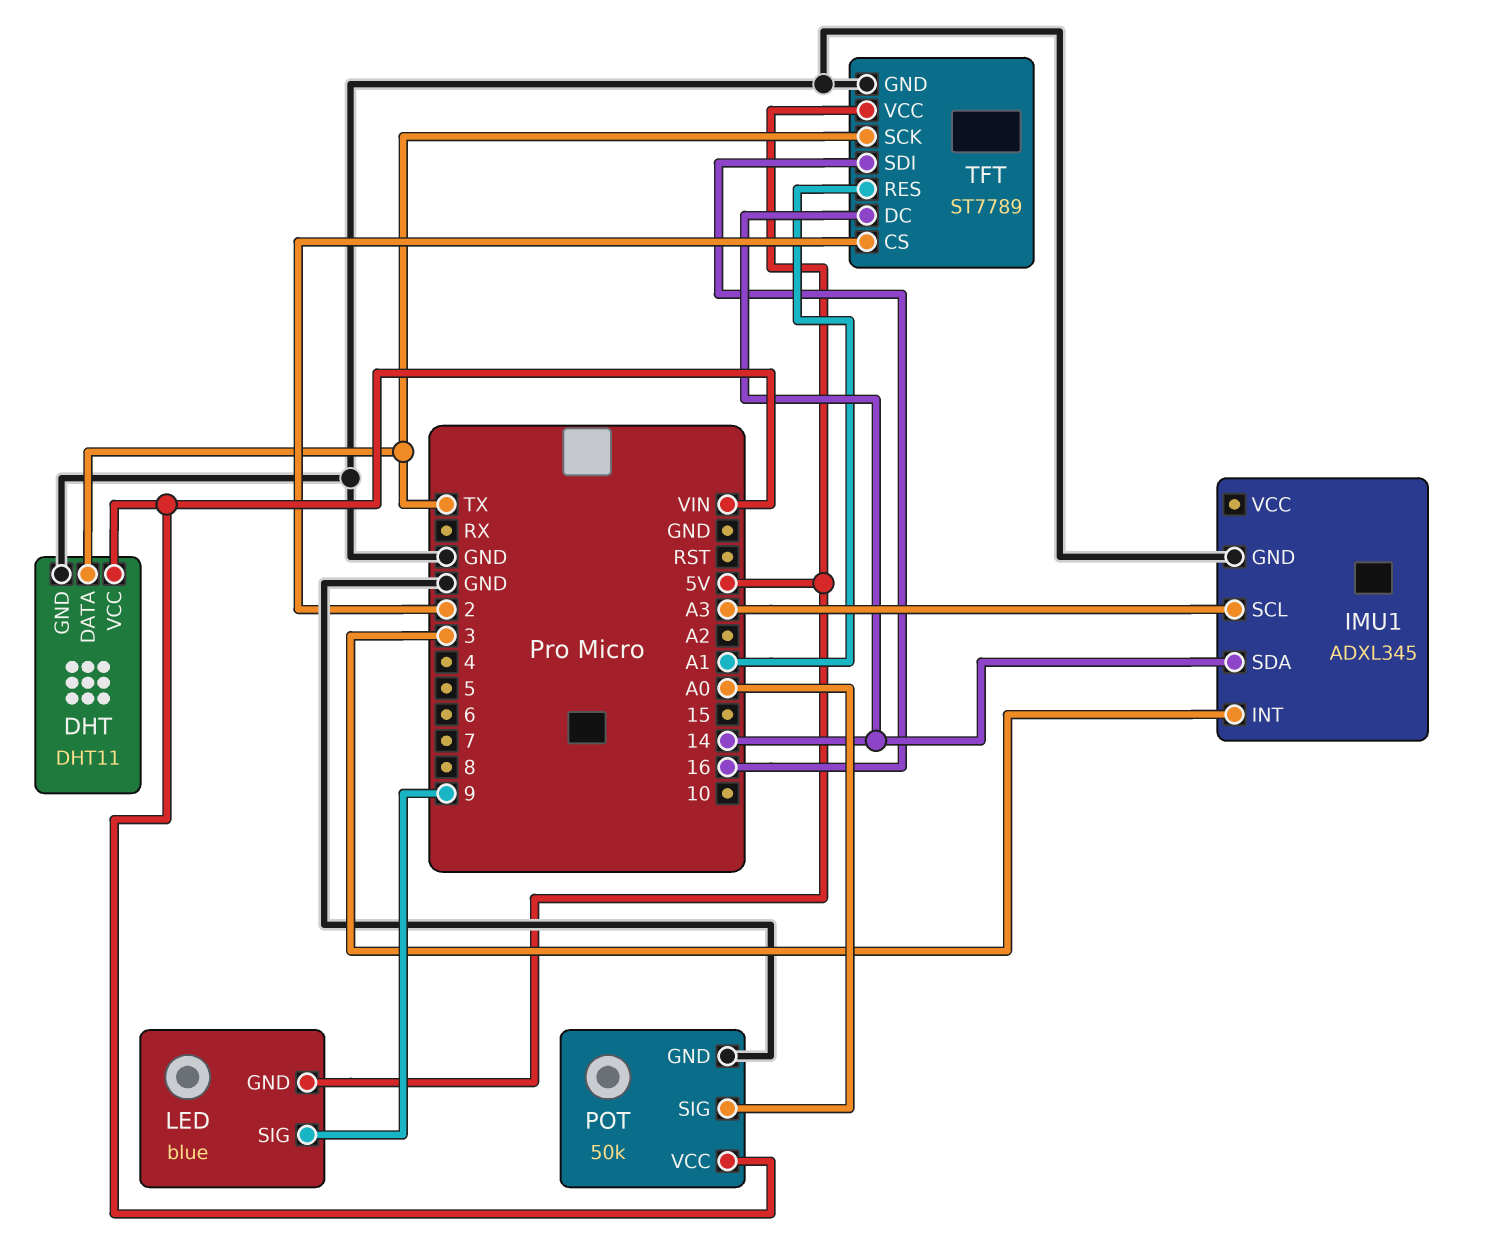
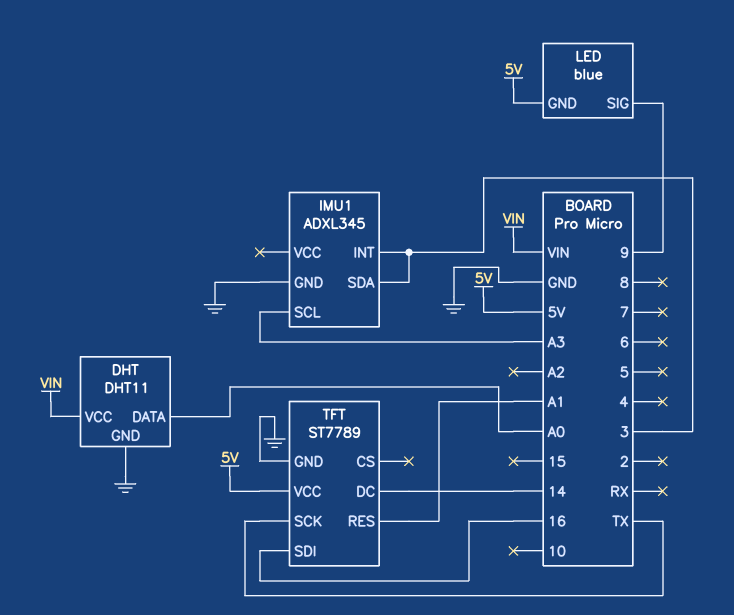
DHT pin DATA: TX -> A0
IMU1 pin SDA: 14 -> 3
POT: 50k -> none
POT pin GND: GND -> none
POT pin SIG: A0 -> none
POT pin VCC: VIN -> none
TFT pin CS: 2 -> none

